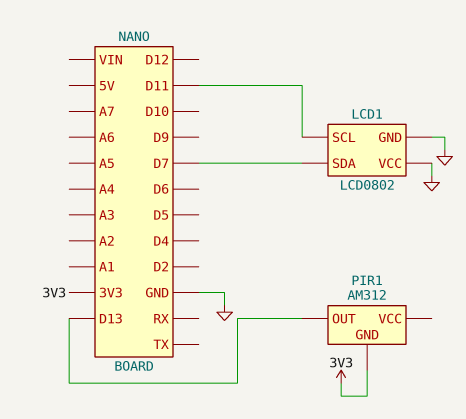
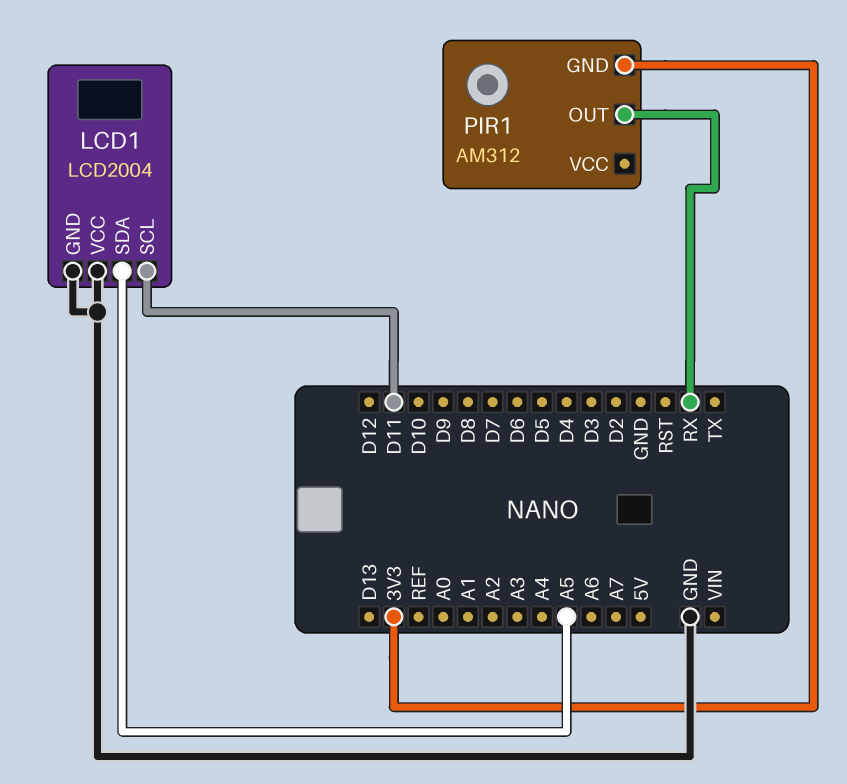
LCD1: LCD0802 -> LCD2004
LCD1 pin SDA: D7 -> A5
PIR1 pin OUT: D13 -> RX

